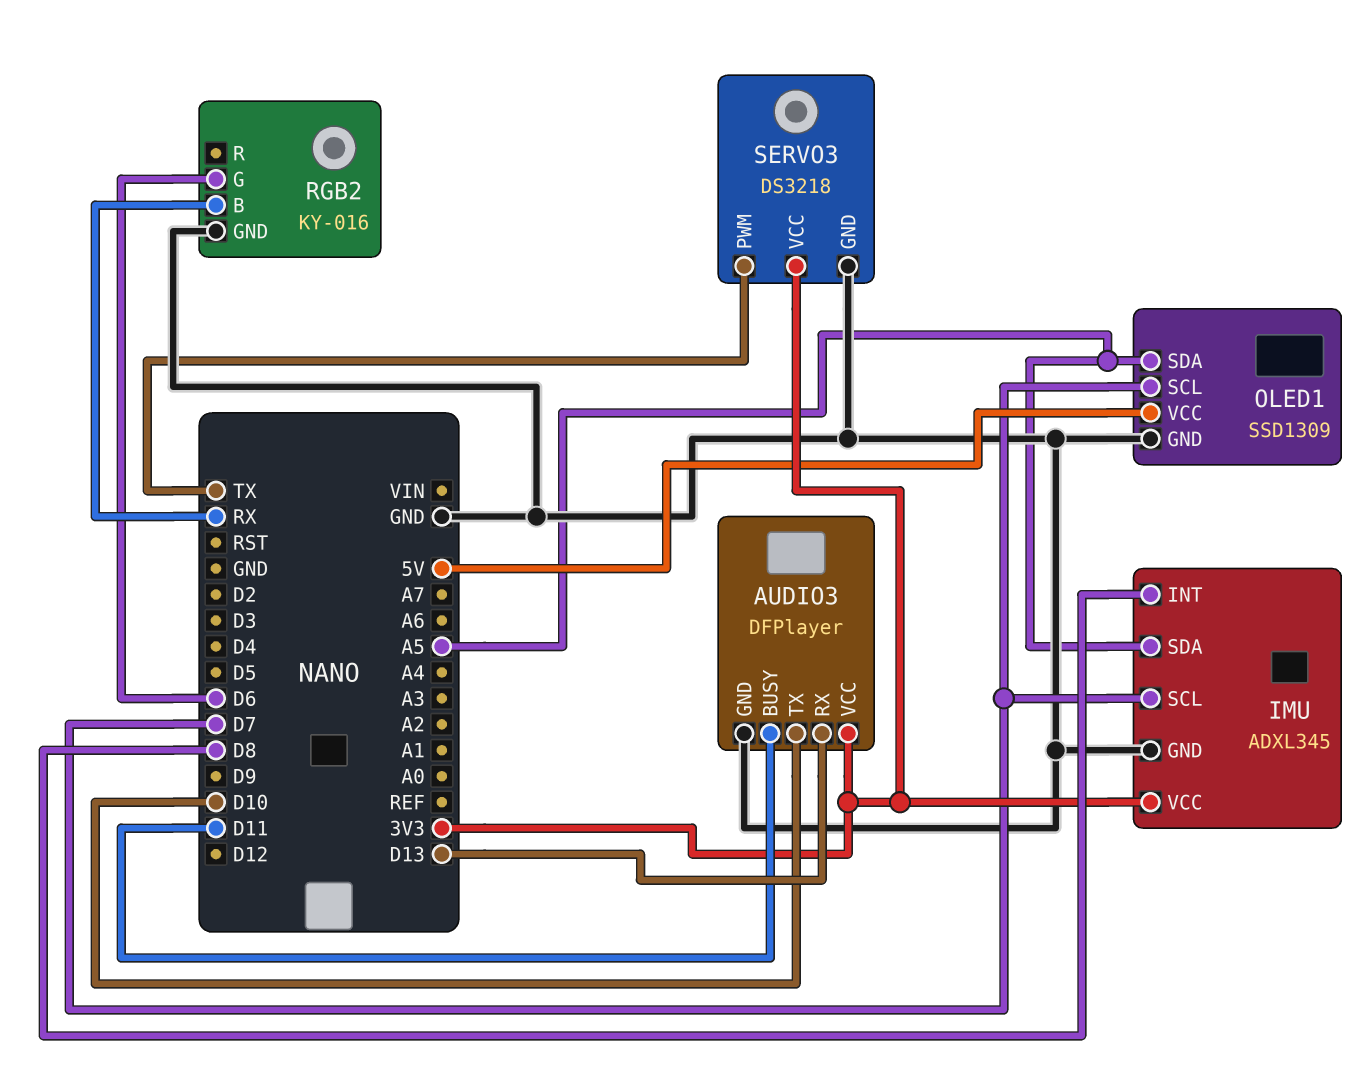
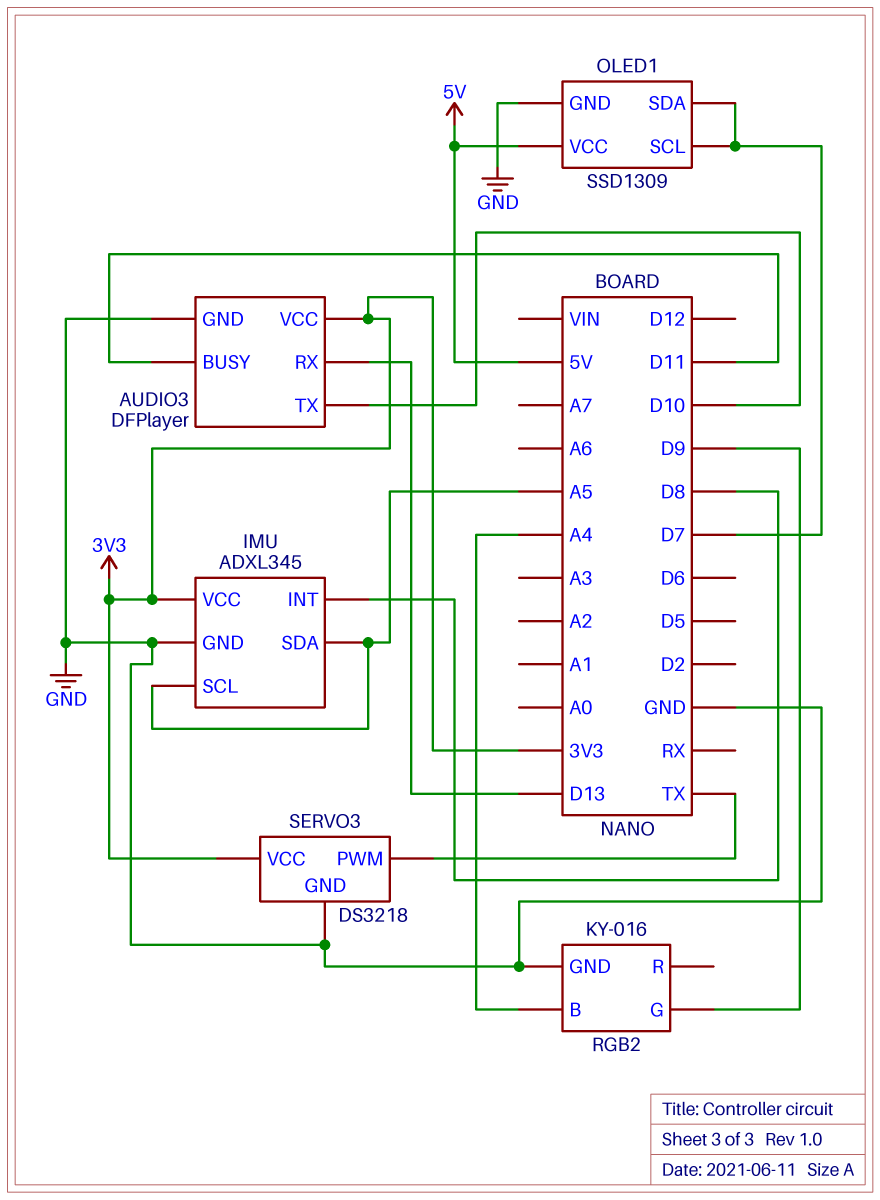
IMU pin SCL: D7 -> A5
OLED1 pin SDA: A5 -> D7
RGB2 pin B: RX -> A4
RGB2 pin G: D6 -> D9

